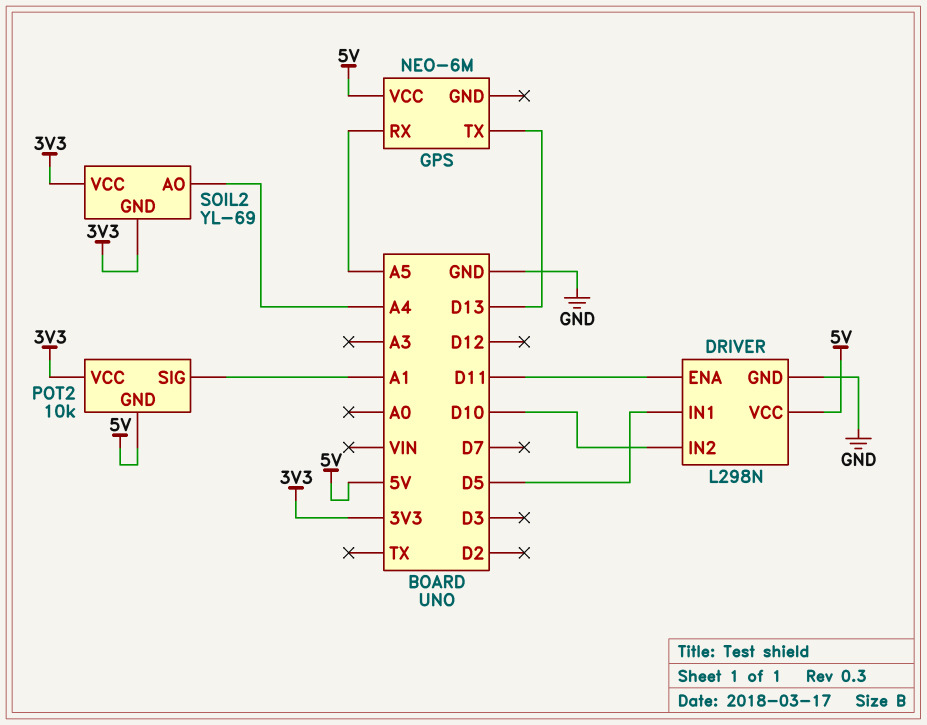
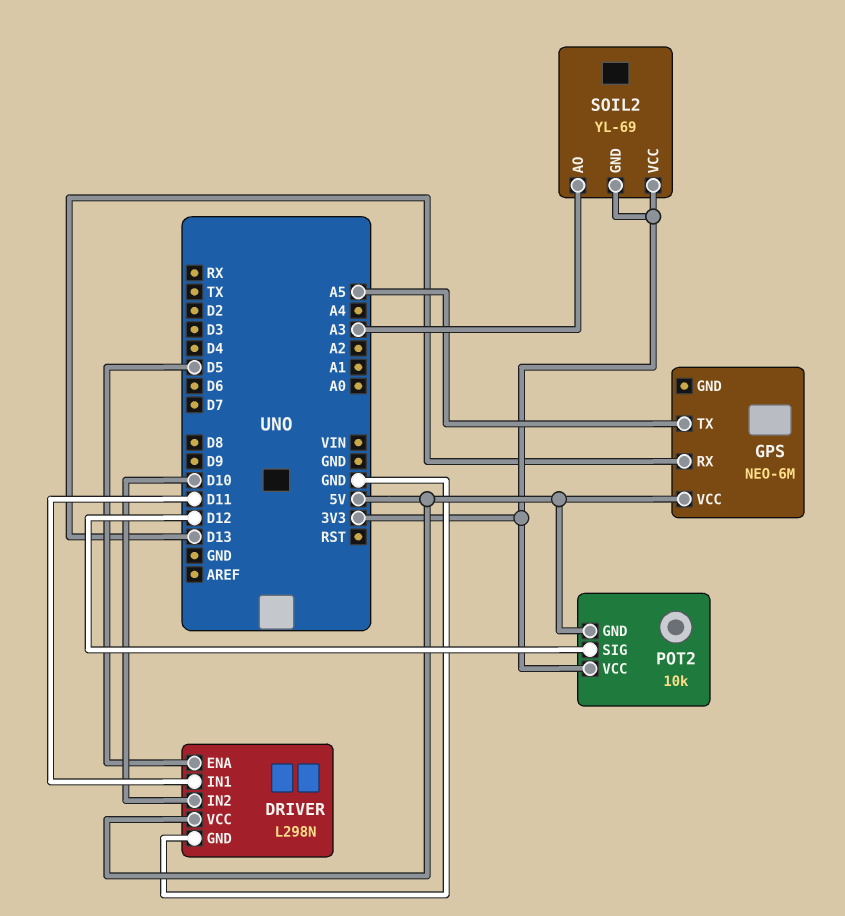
DRIVER pin ENA: D11 -> D5
DRIVER pin IN1: D5 -> D11
GPS pin RX: A5 -> D13
GPS pin TX: D13 -> A5
POT2 pin SIG: A1 -> D12
SOIL2 pin AO: A4 -> A3

